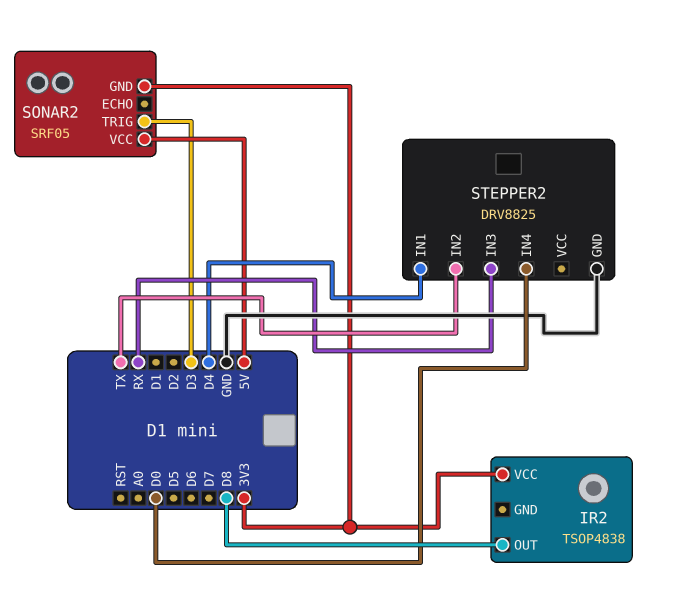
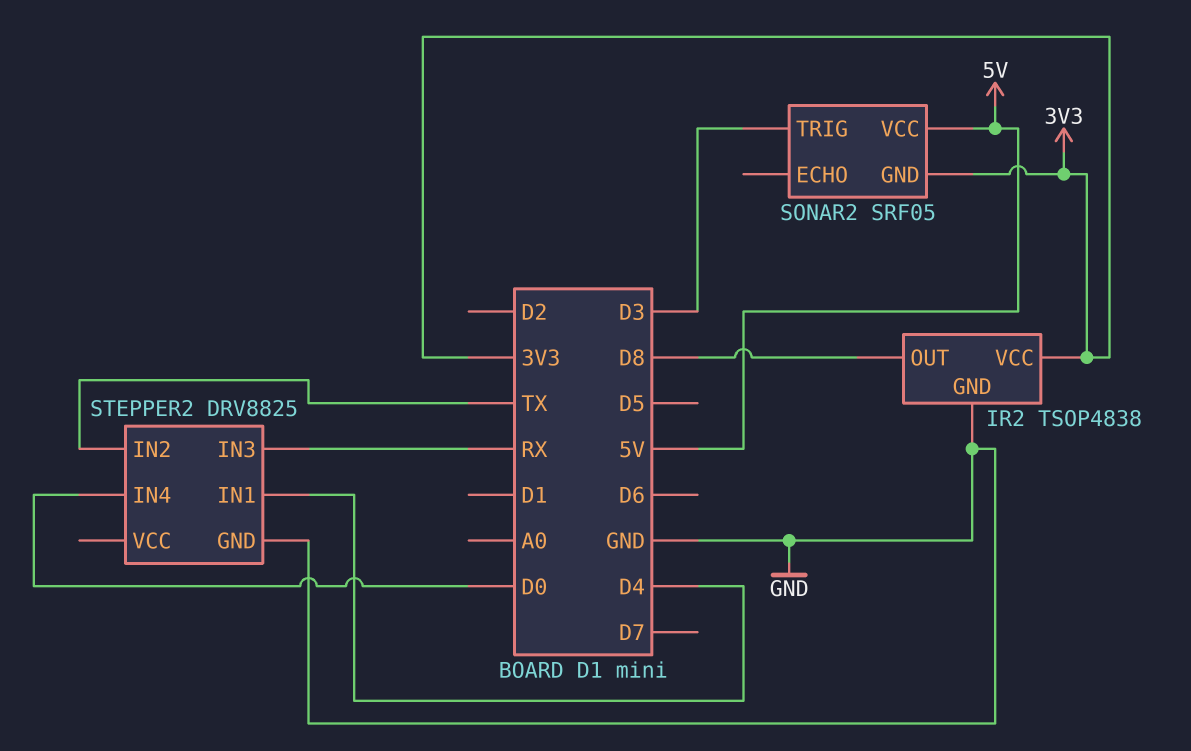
IR2 pin GND: none -> GND

